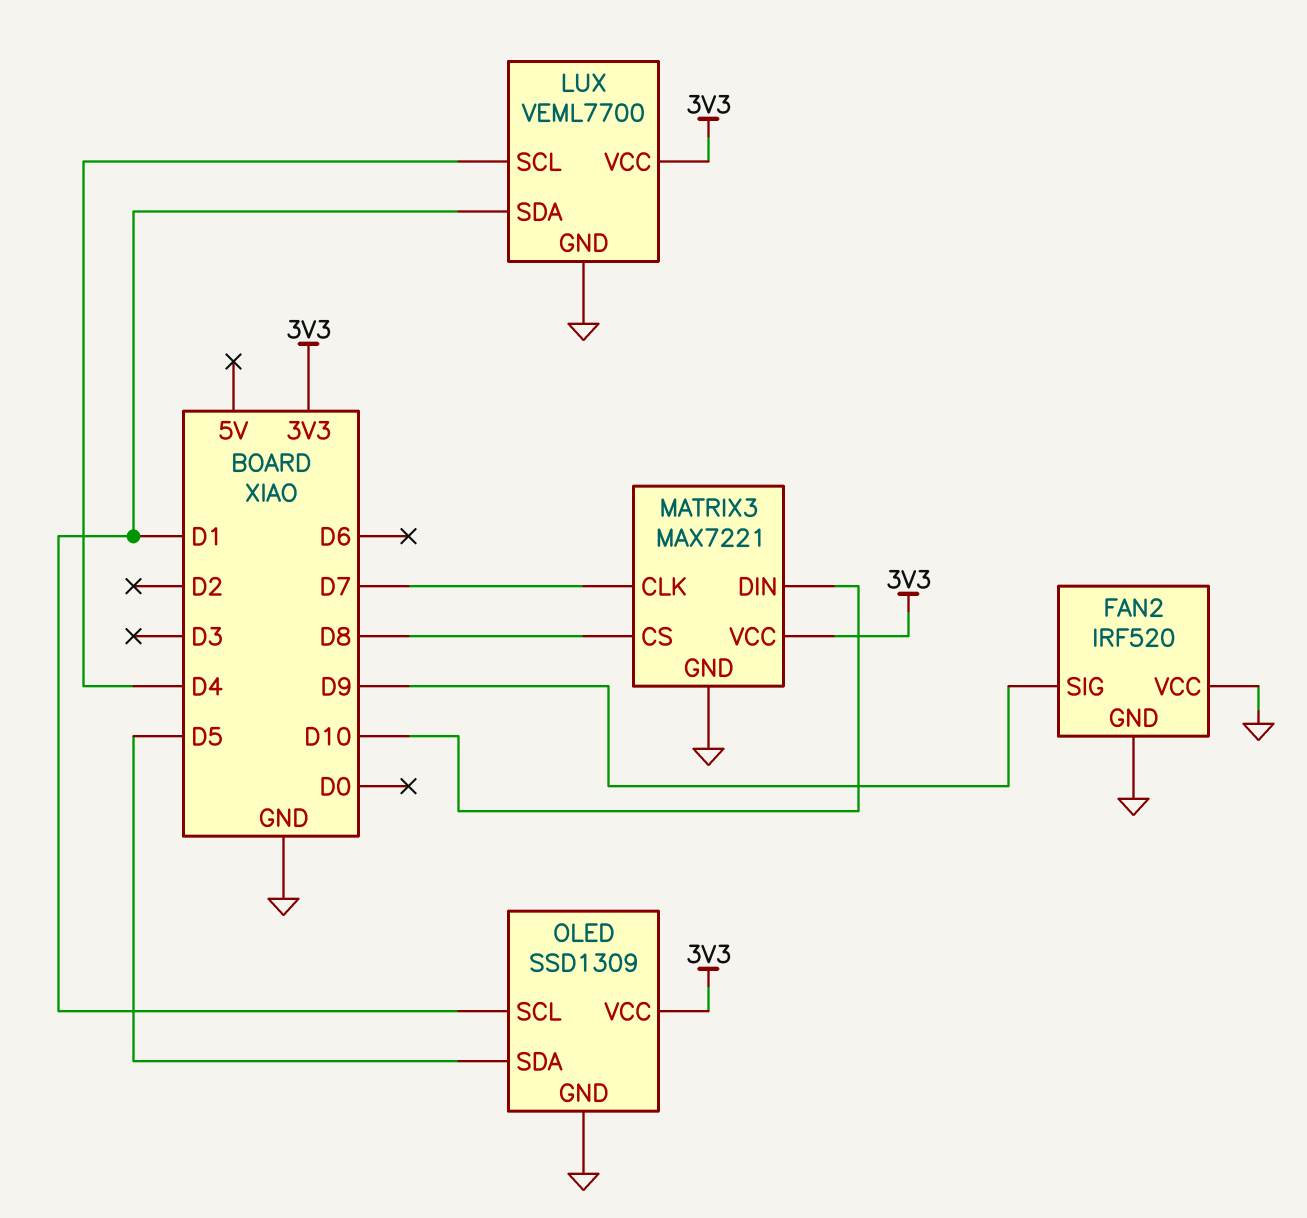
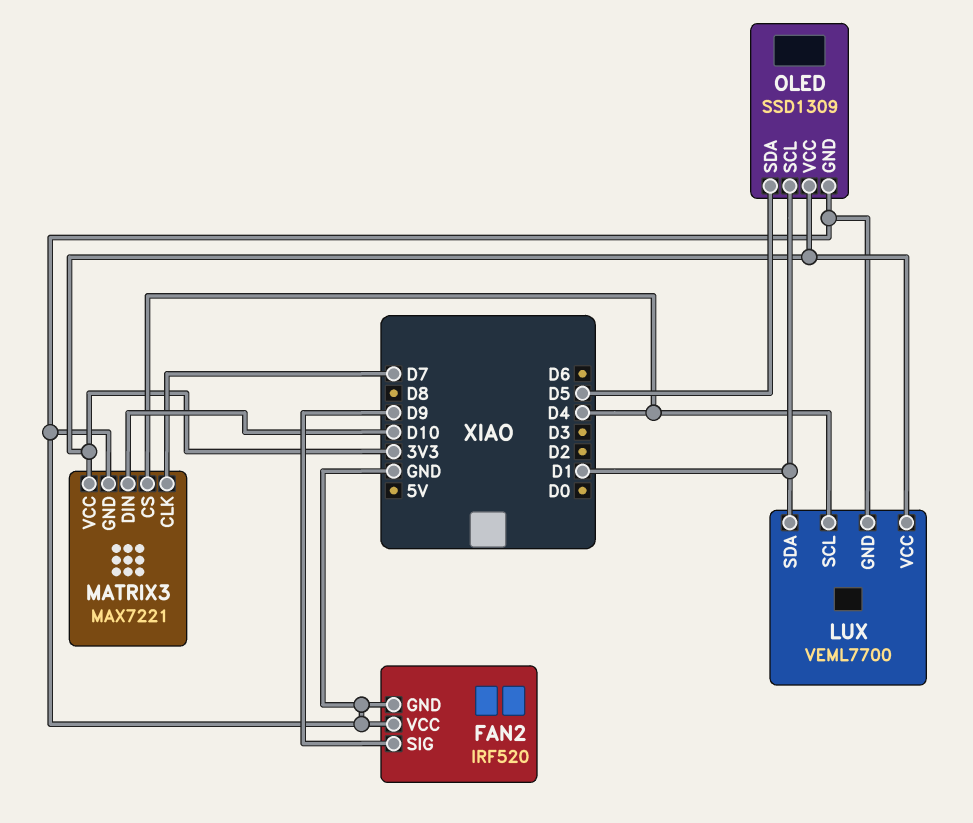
MATRIX3 pin CS: D8 -> D4

